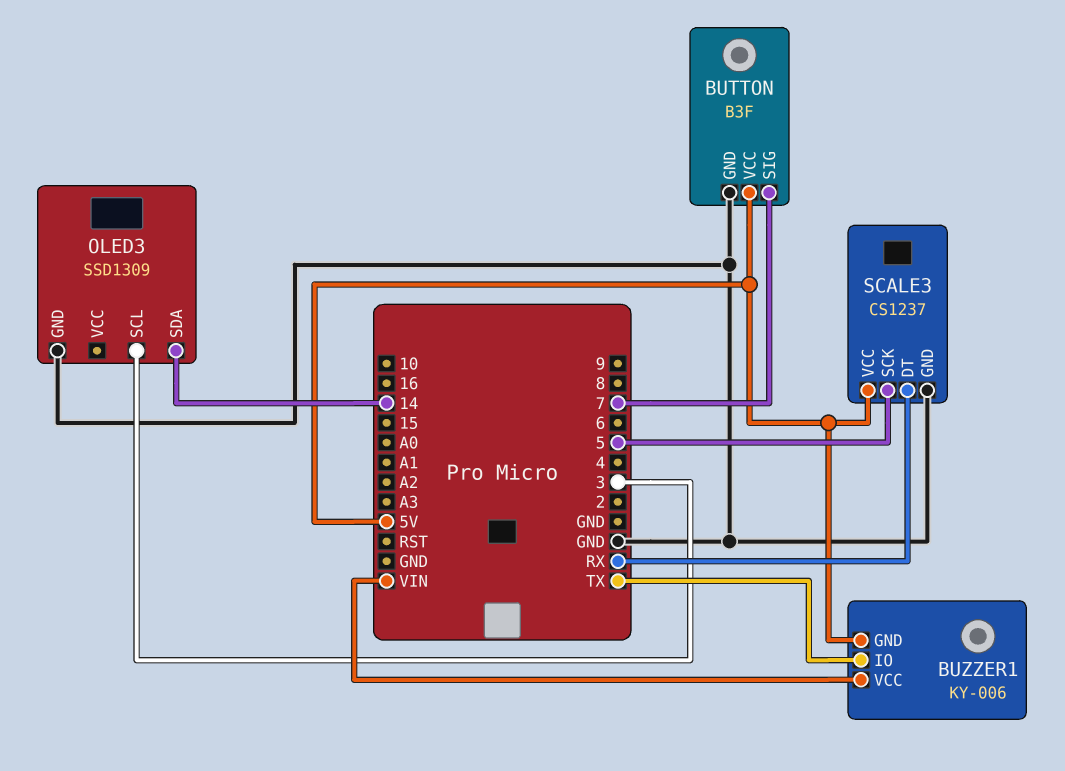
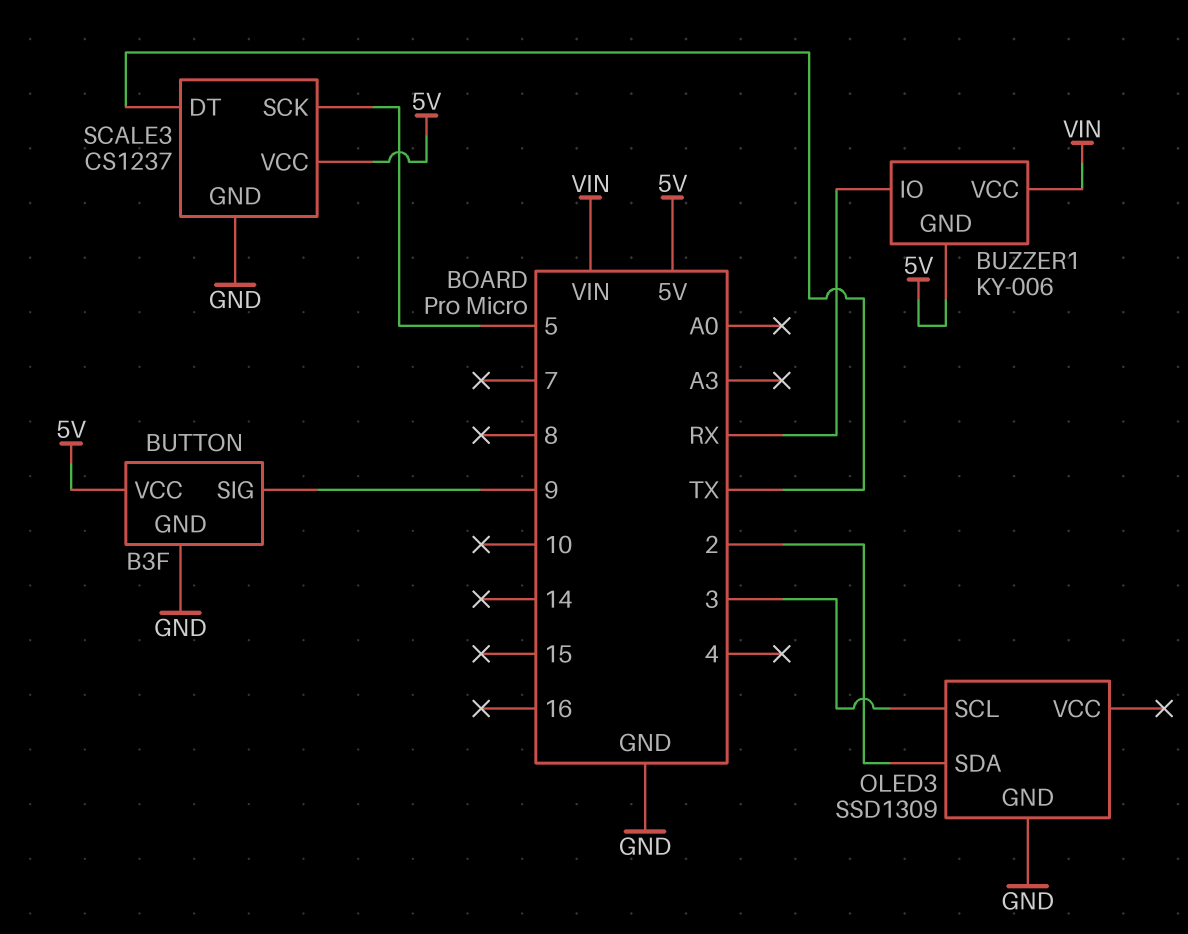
BUTTON pin SIG: 7 -> 9
BUZZER1 pin IO: TX -> RX
OLED3 pin SDA: 14 -> 2
SCALE3 pin DT: RX -> TX

